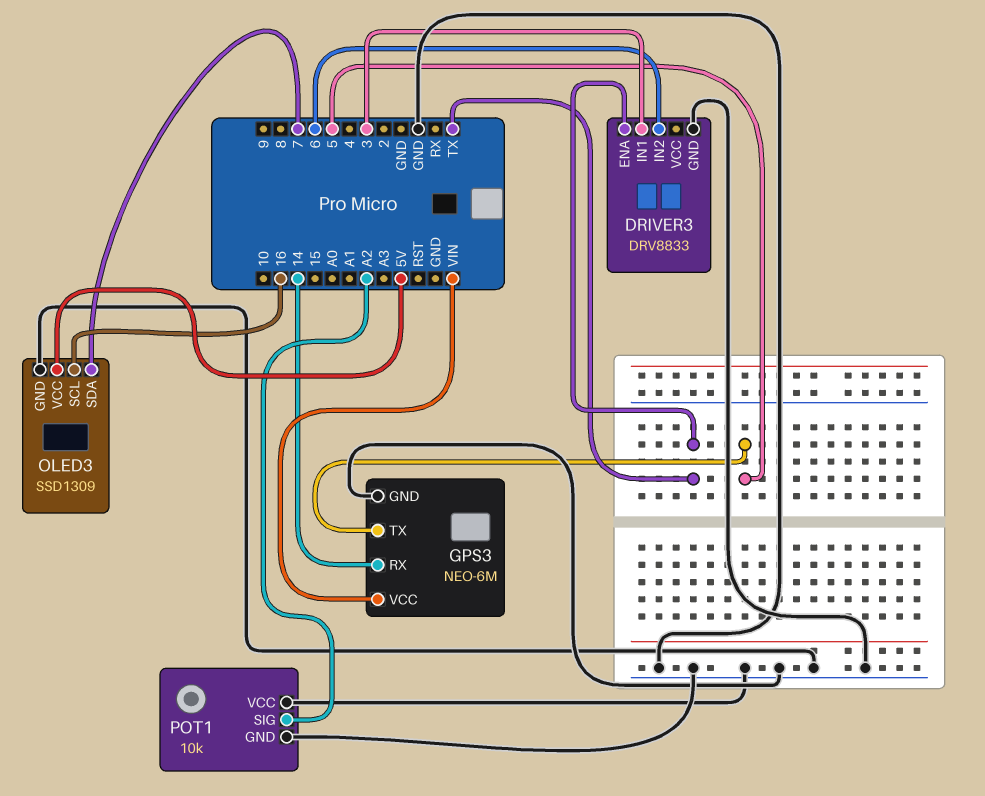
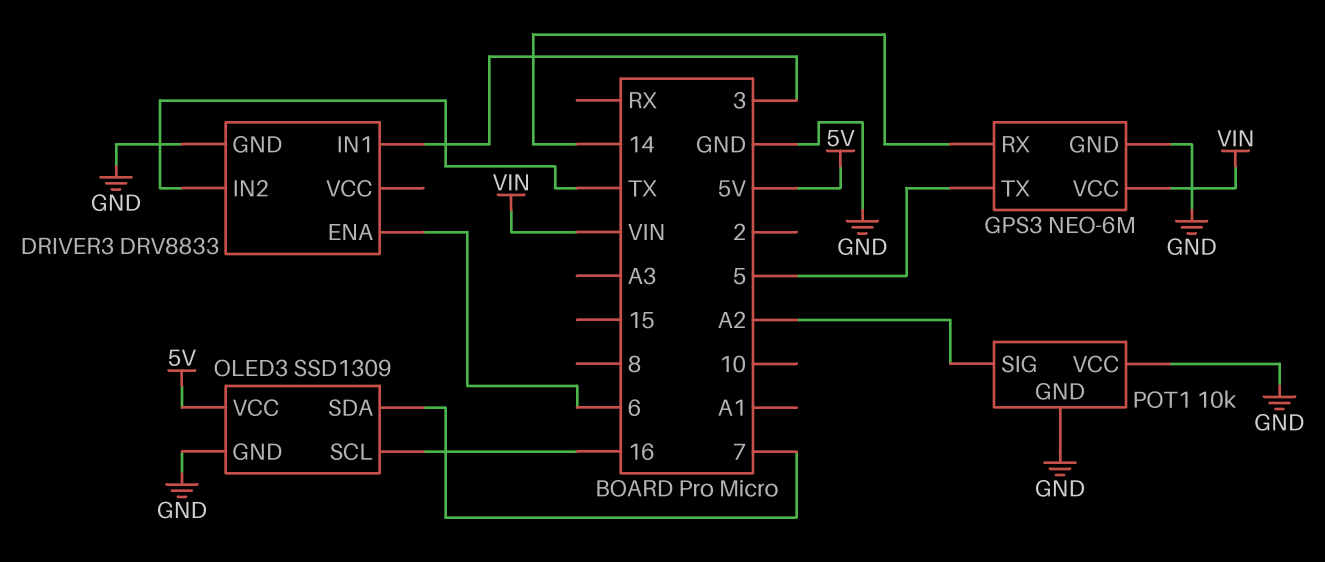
DRIVER3 pin ENA: TX -> 6
DRIVER3 pin IN2: 6 -> TX

